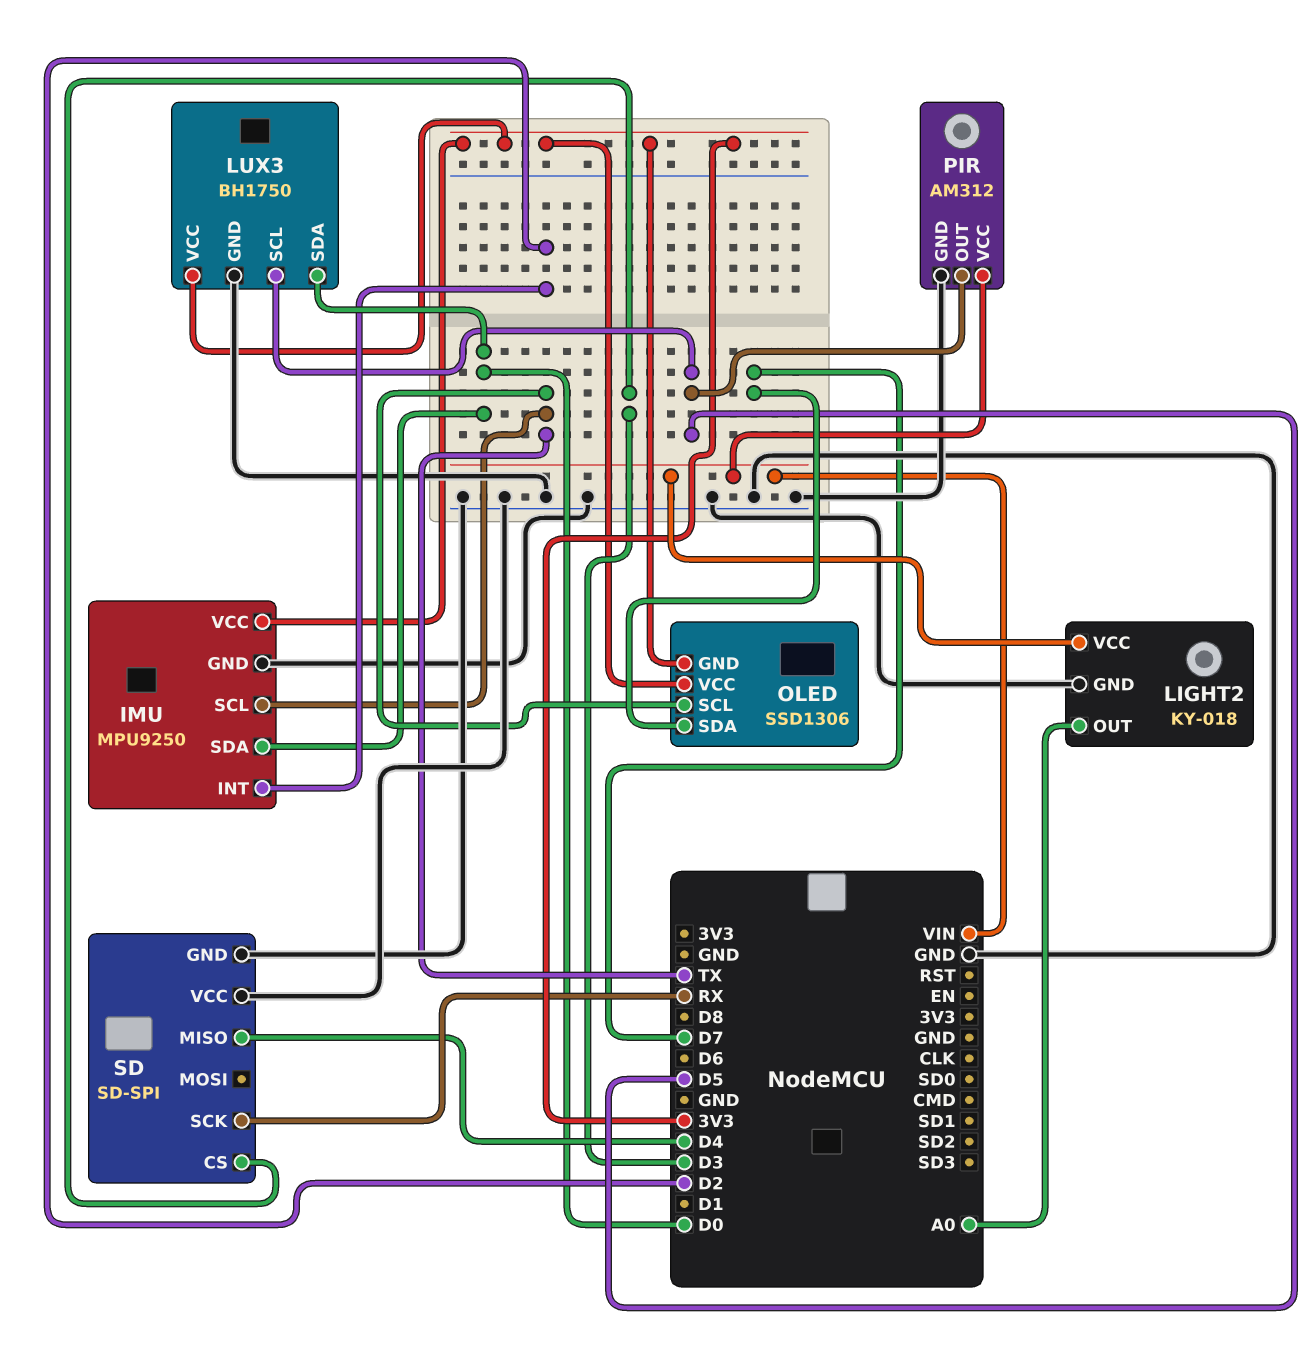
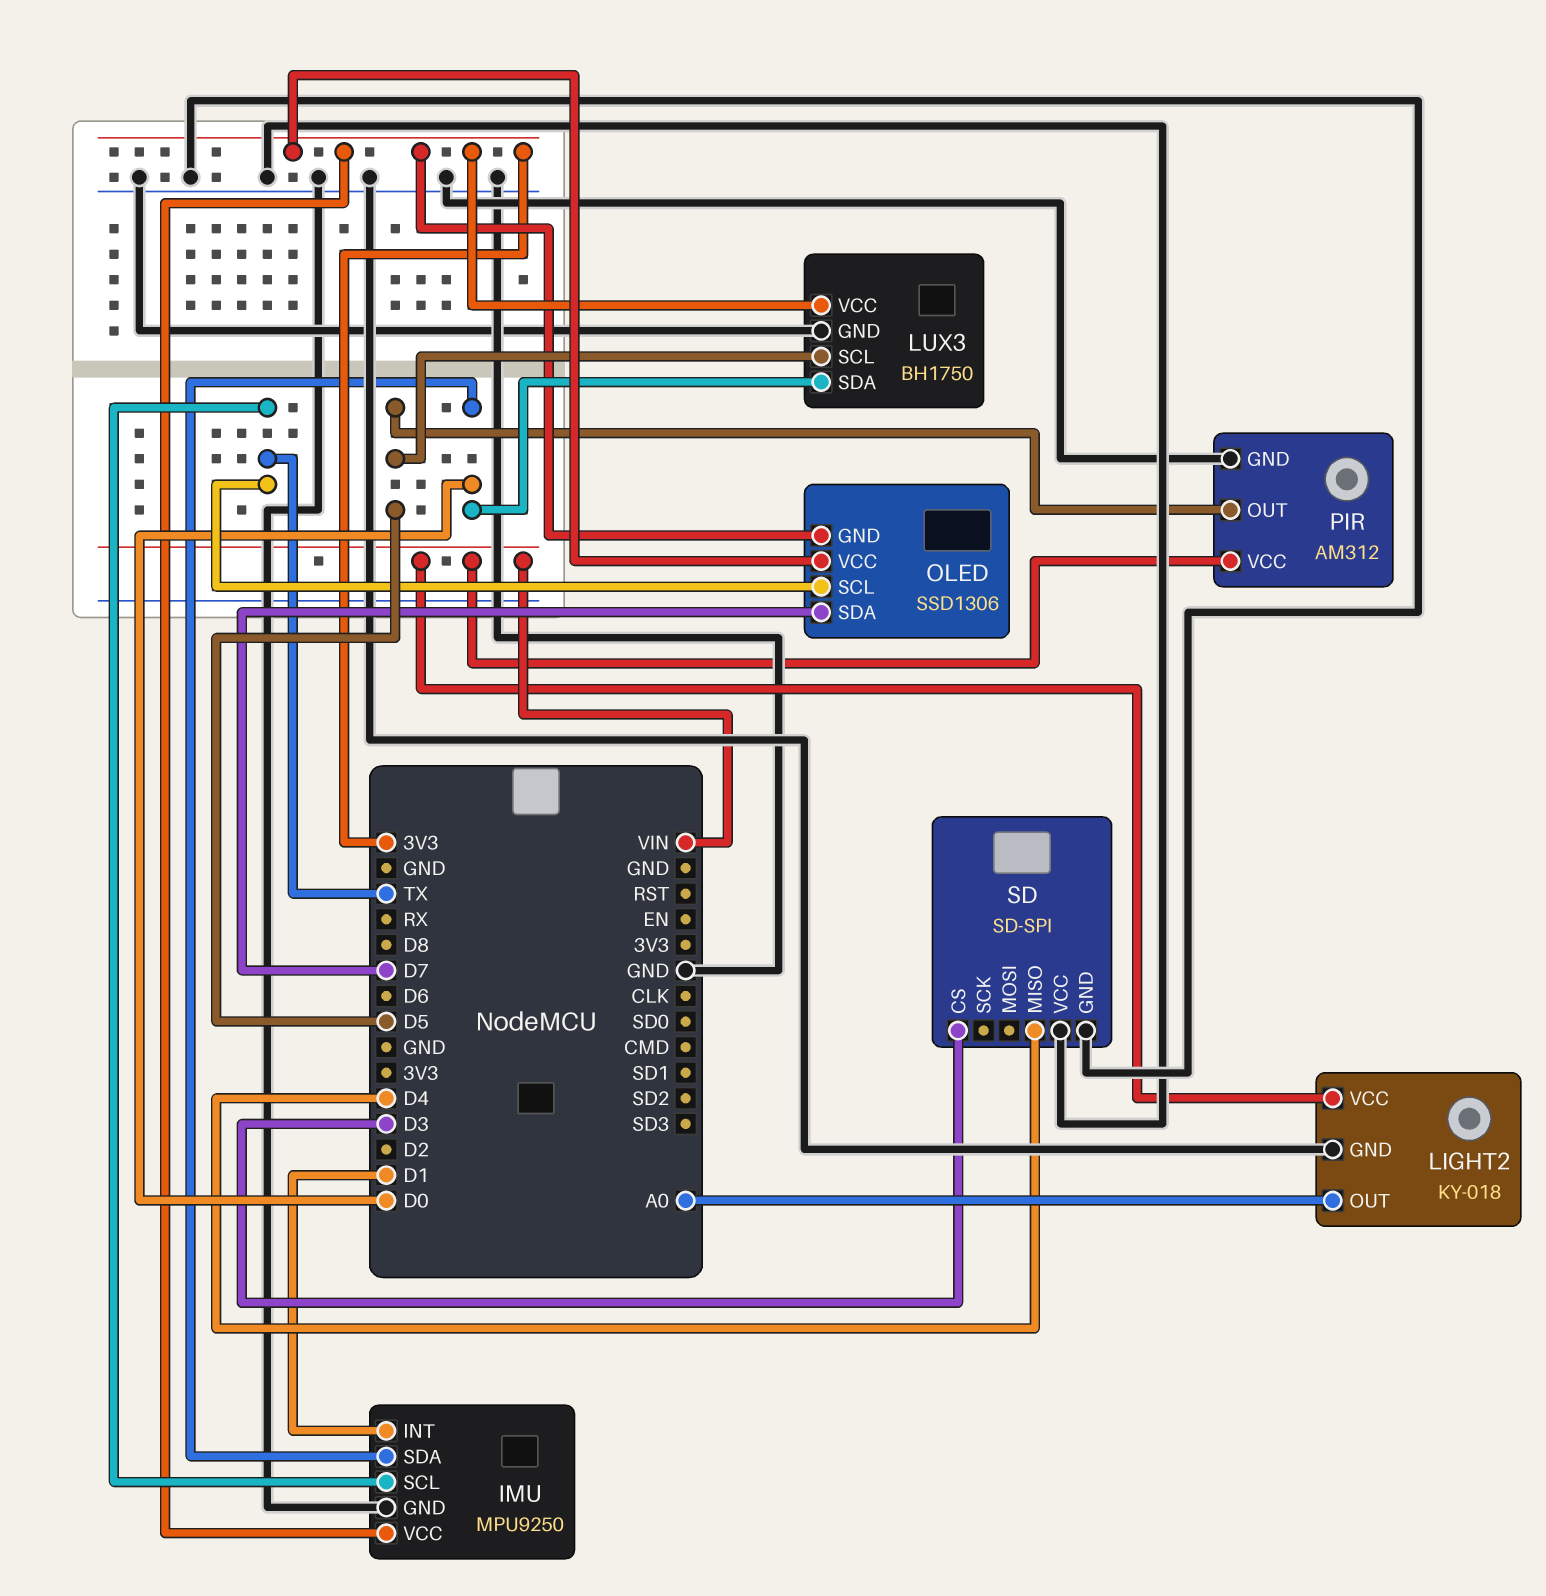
IMU pin INT: D2 -> D1
SD pin SCK: RX -> none

